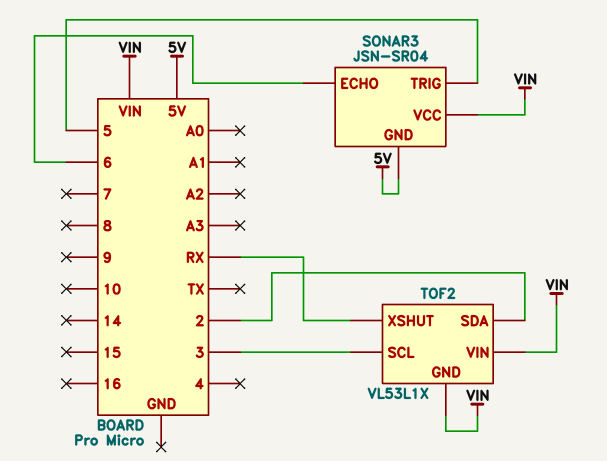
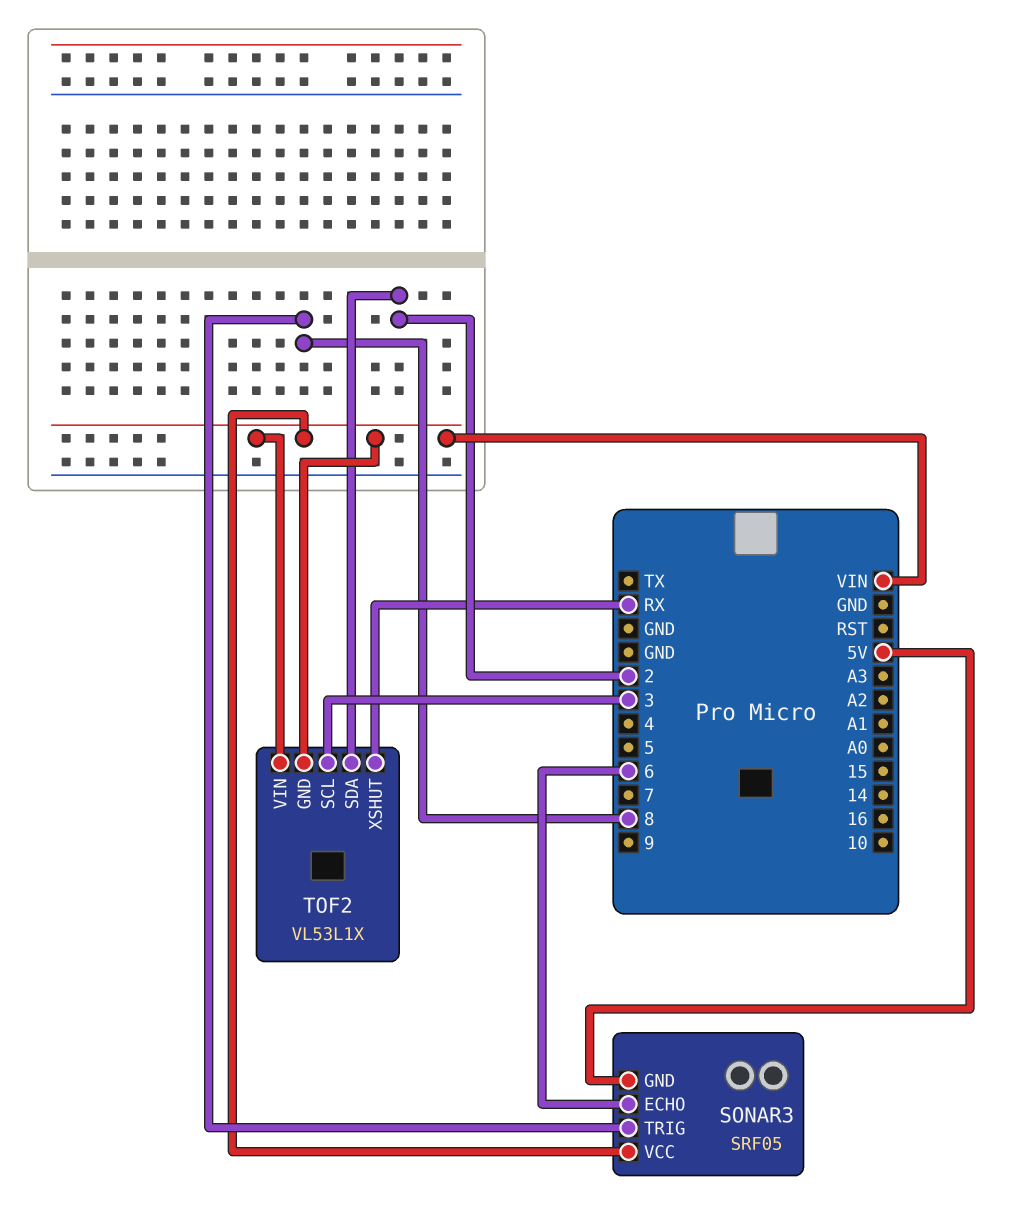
SONAR3: JSN-SR04 -> SRF05
SONAR3 pin TRIG: 5 -> 8

